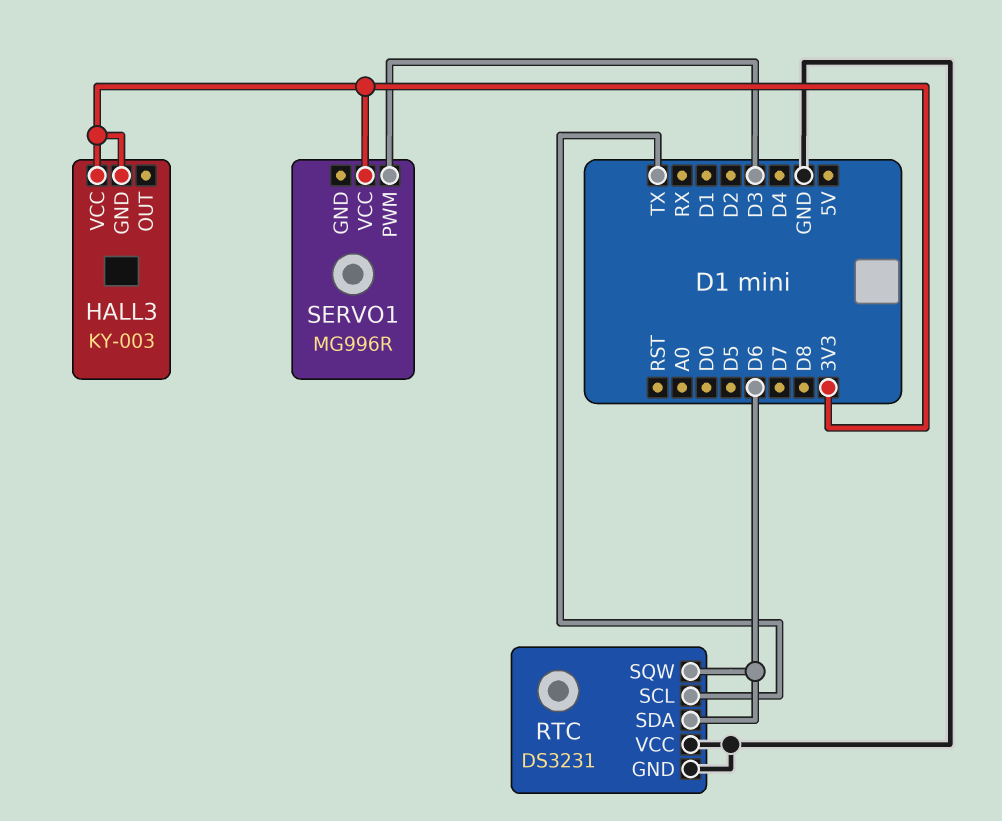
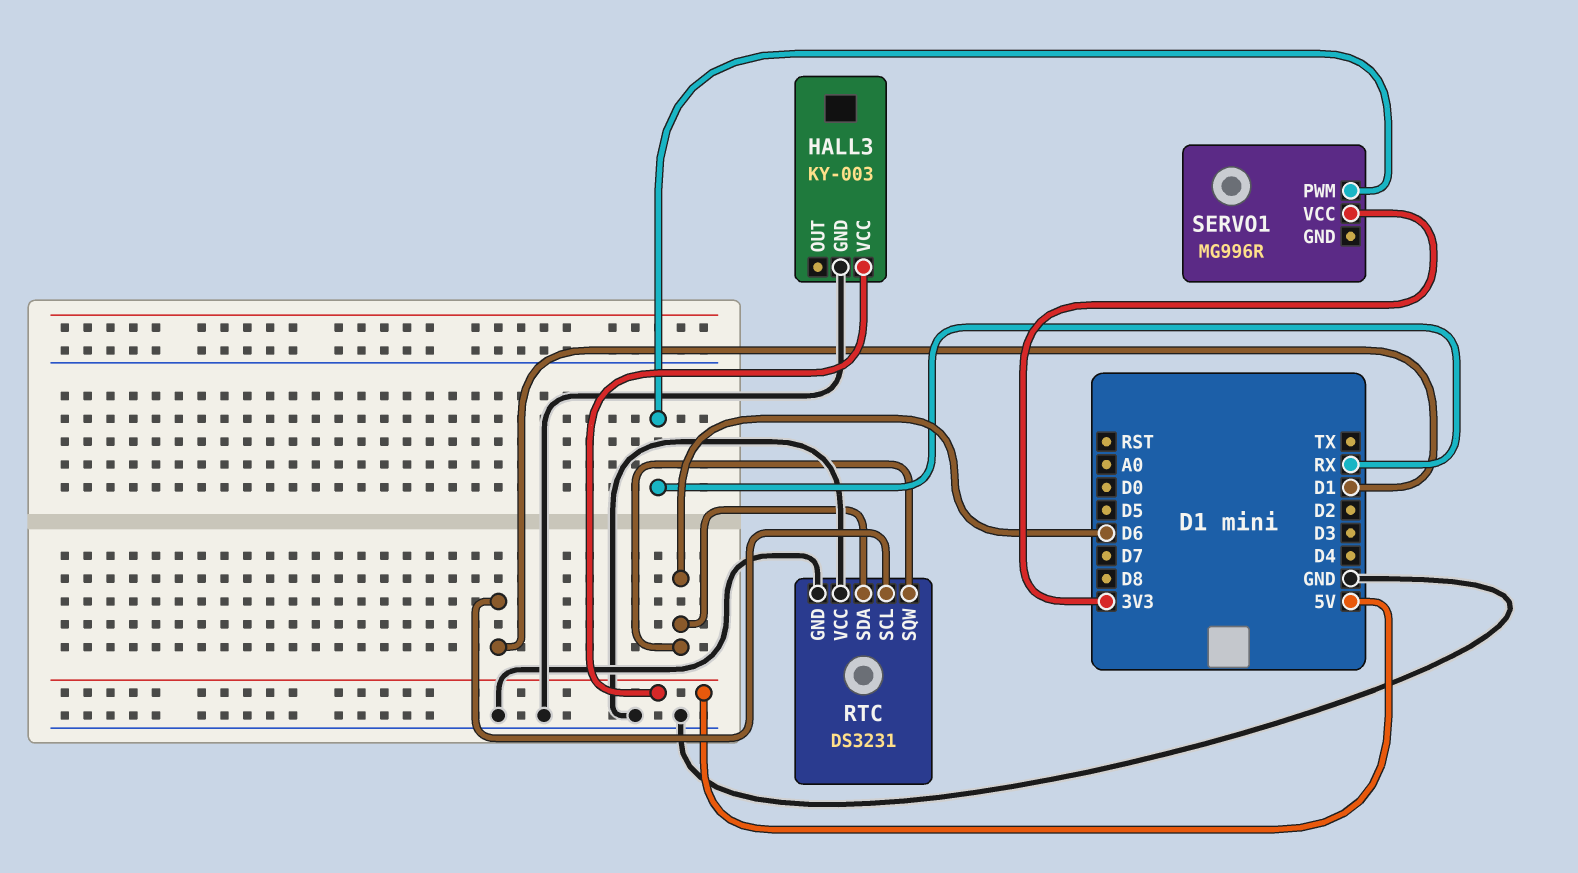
HALL3 pin GND: 3V3 -> GND
HALL3 pin VCC: 3V3 -> 5V
RTC pin SCL: TX -> D1
SERVO1 pin PWM: D3 -> RX

